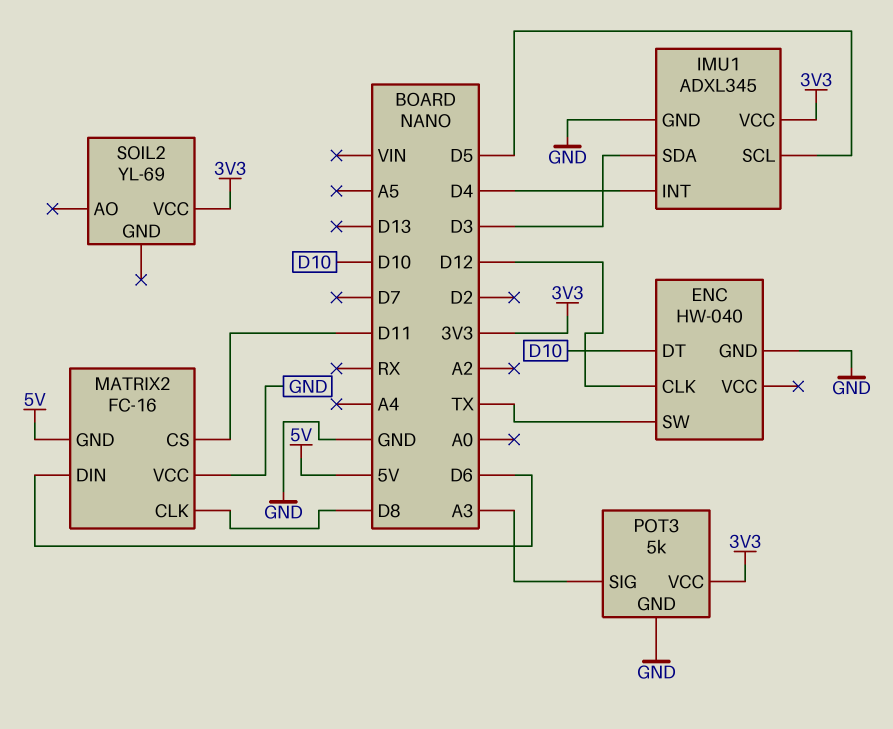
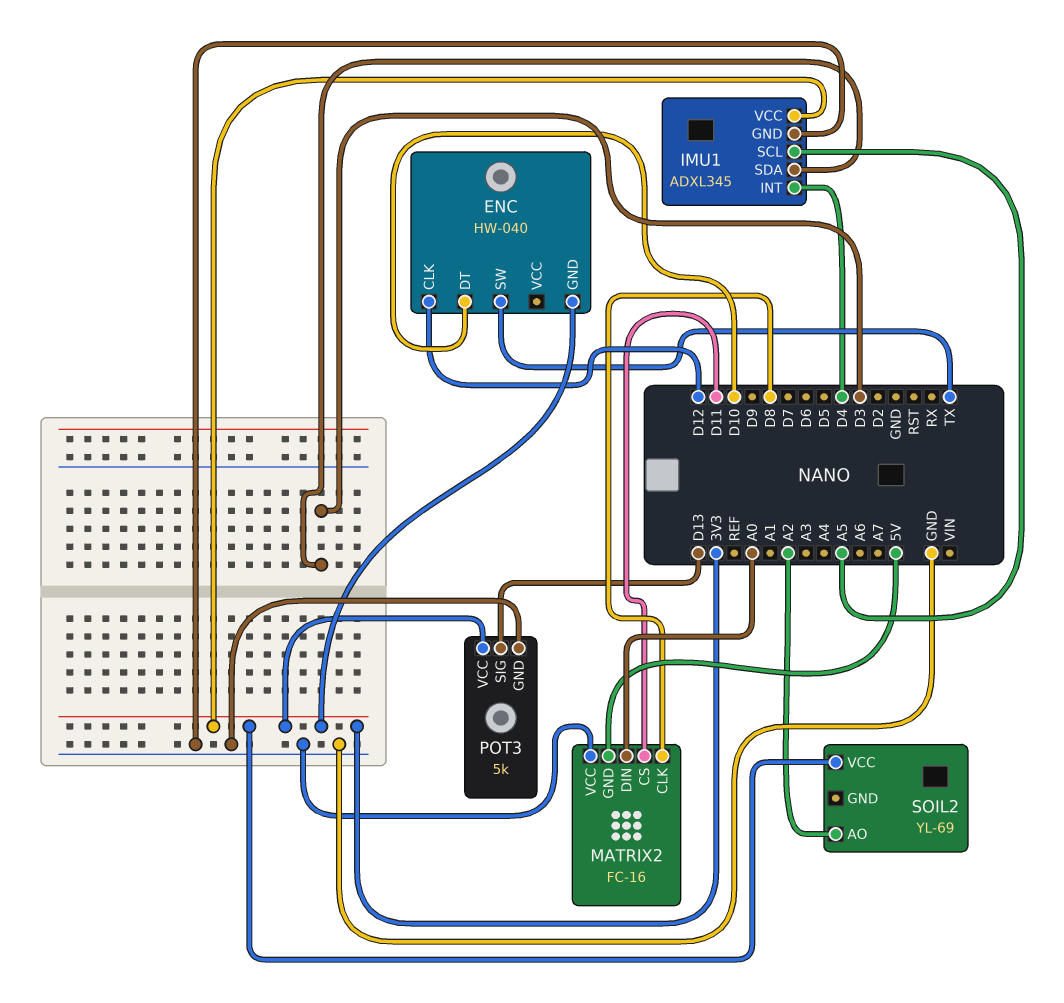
ENC pin GND: GND -> 3V3
IMU1 pin SCL: D5 -> A5
MATRIX2 pin DIN: D6 -> A0
POT3 pin SIG: A3 -> D13
SOIL2 pin AO: none -> A2

